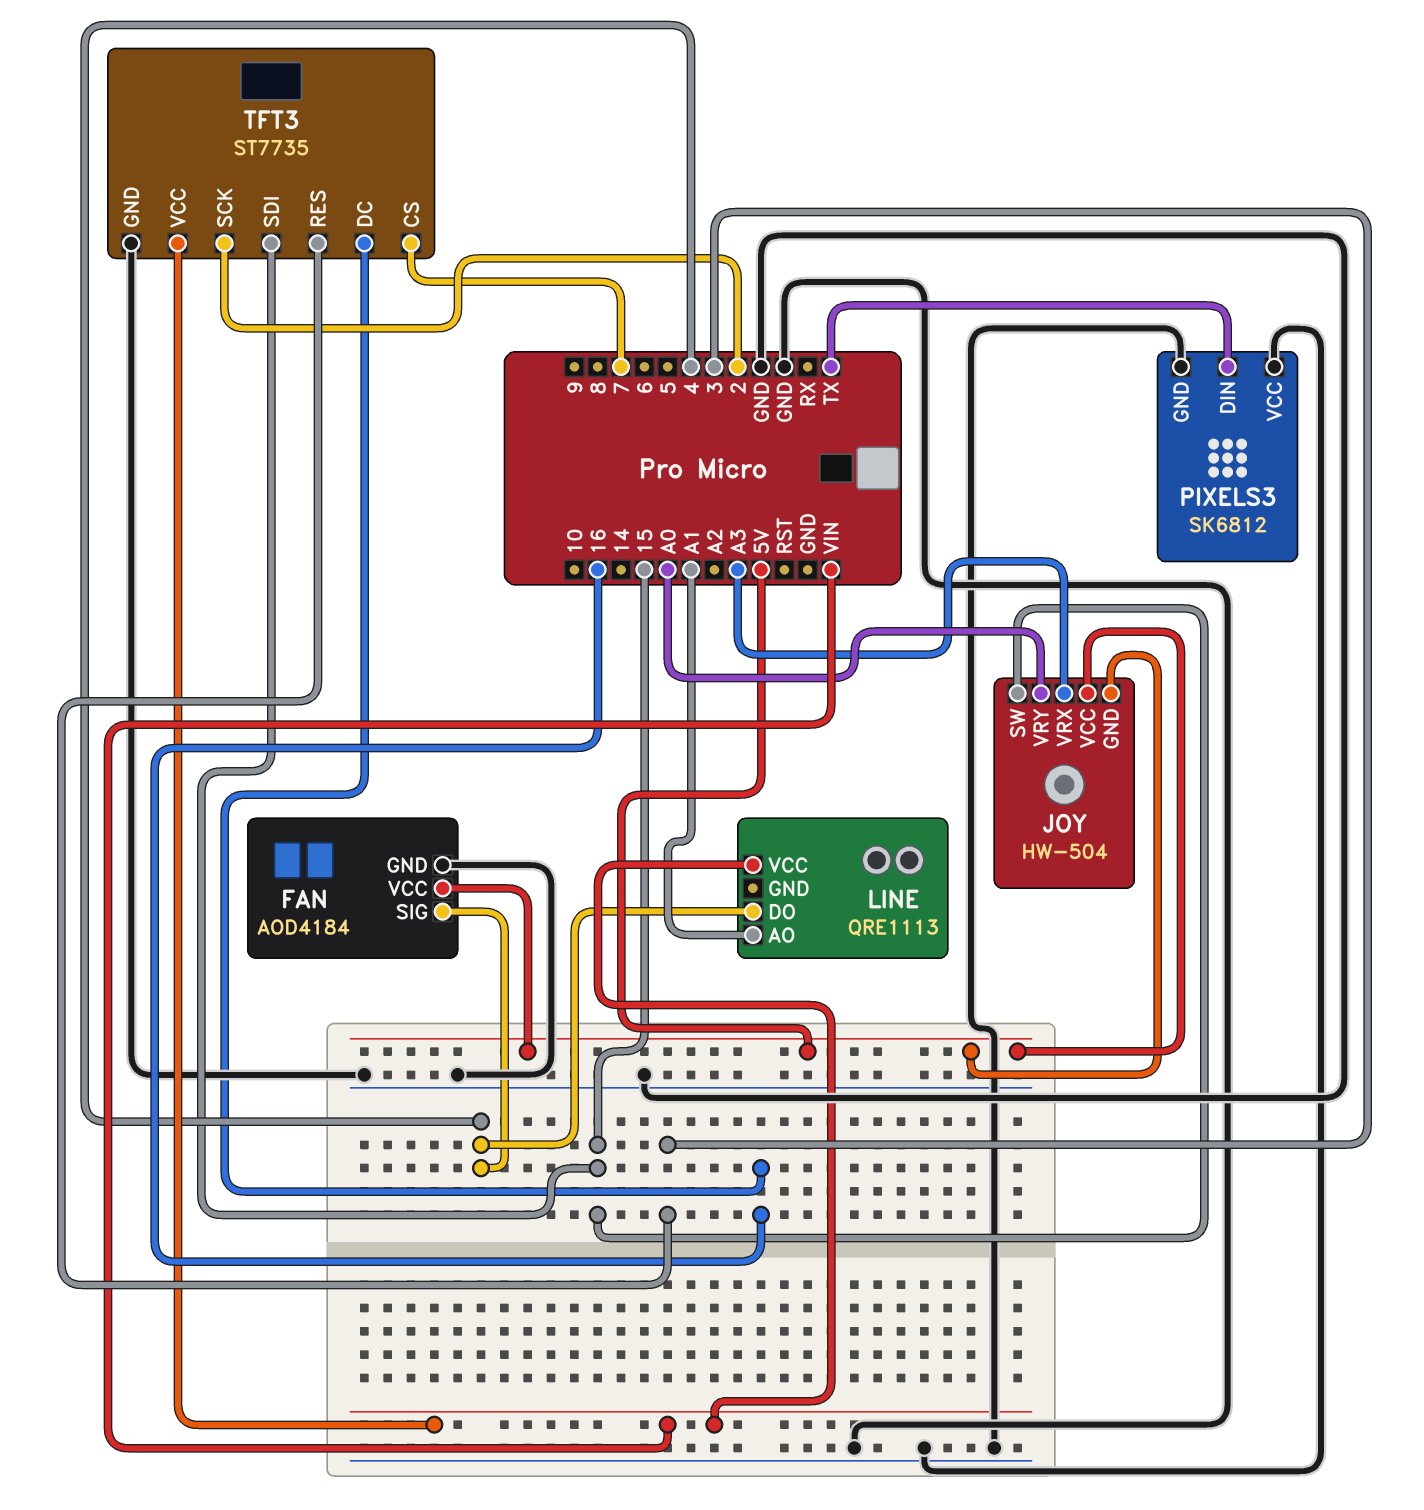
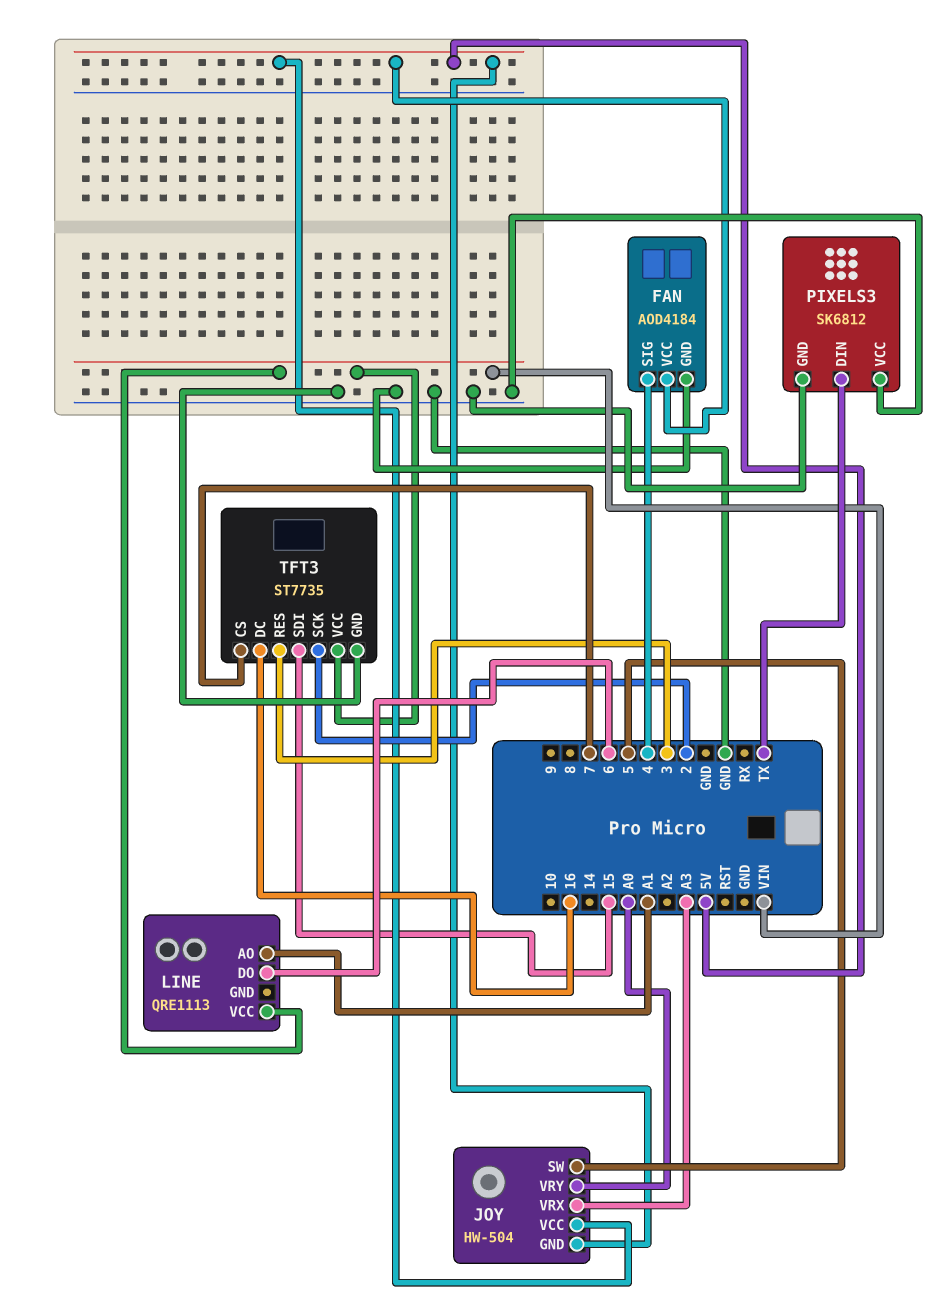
JOY pin SW: 15 -> 5
LINE pin DO: 4 -> 6

